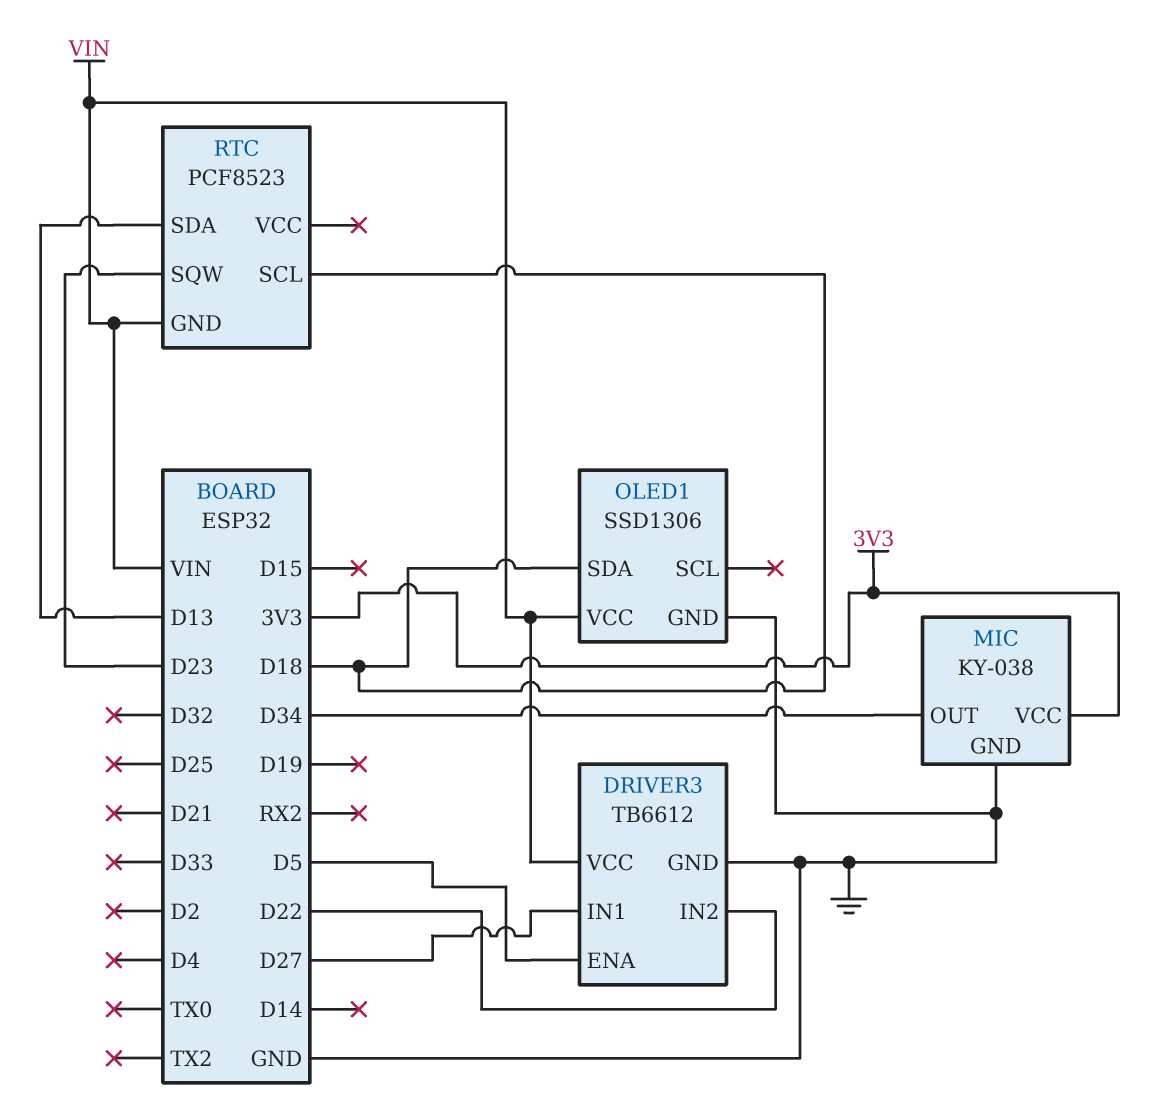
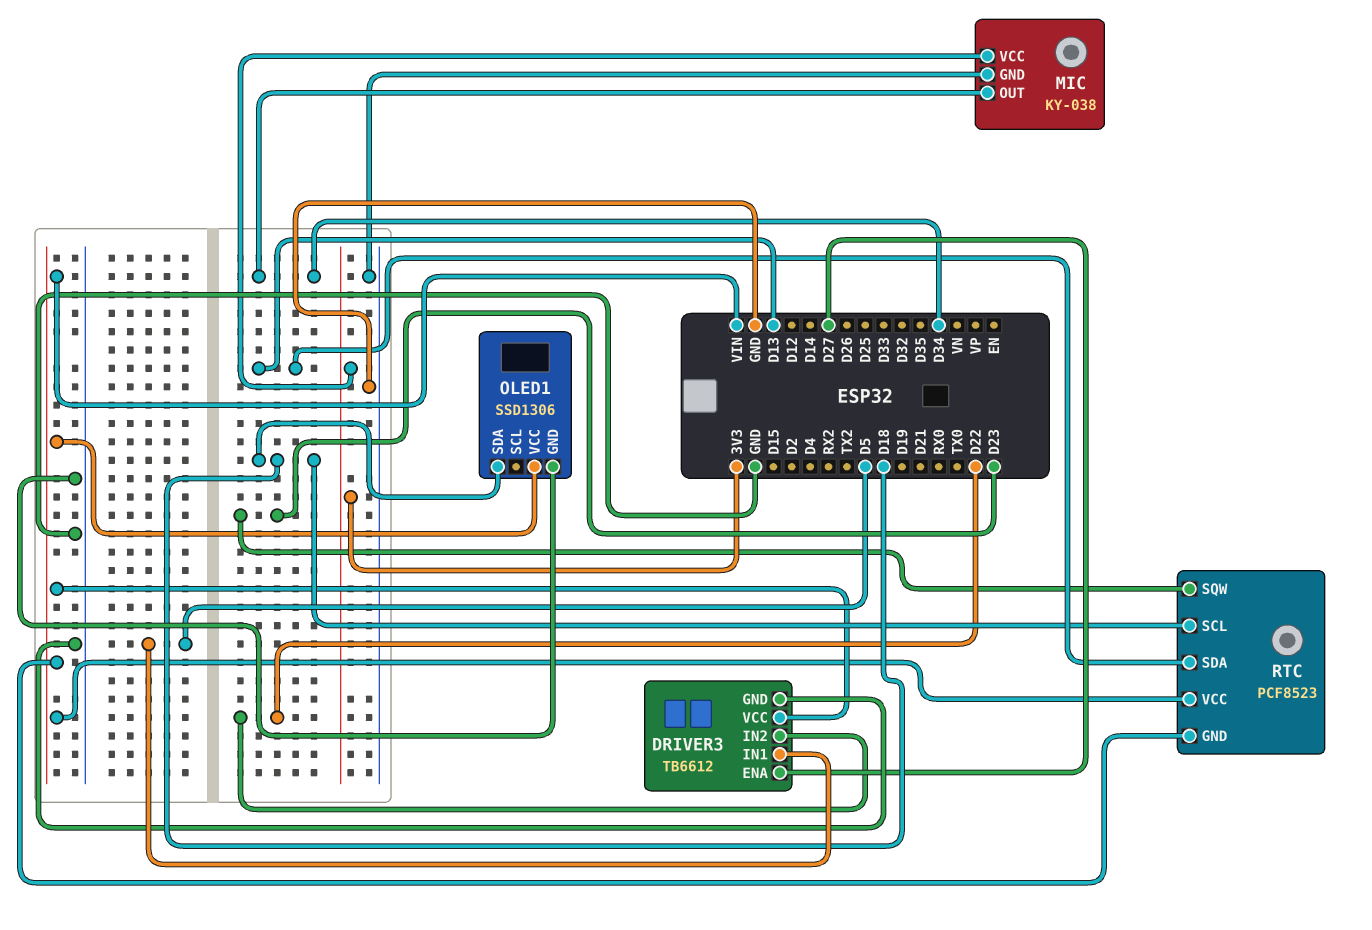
DRIVER3 pin ENA: D5 -> D27
DRIVER3 pin IN1: D27 -> D5
RTC pin VCC: none -> VIN

